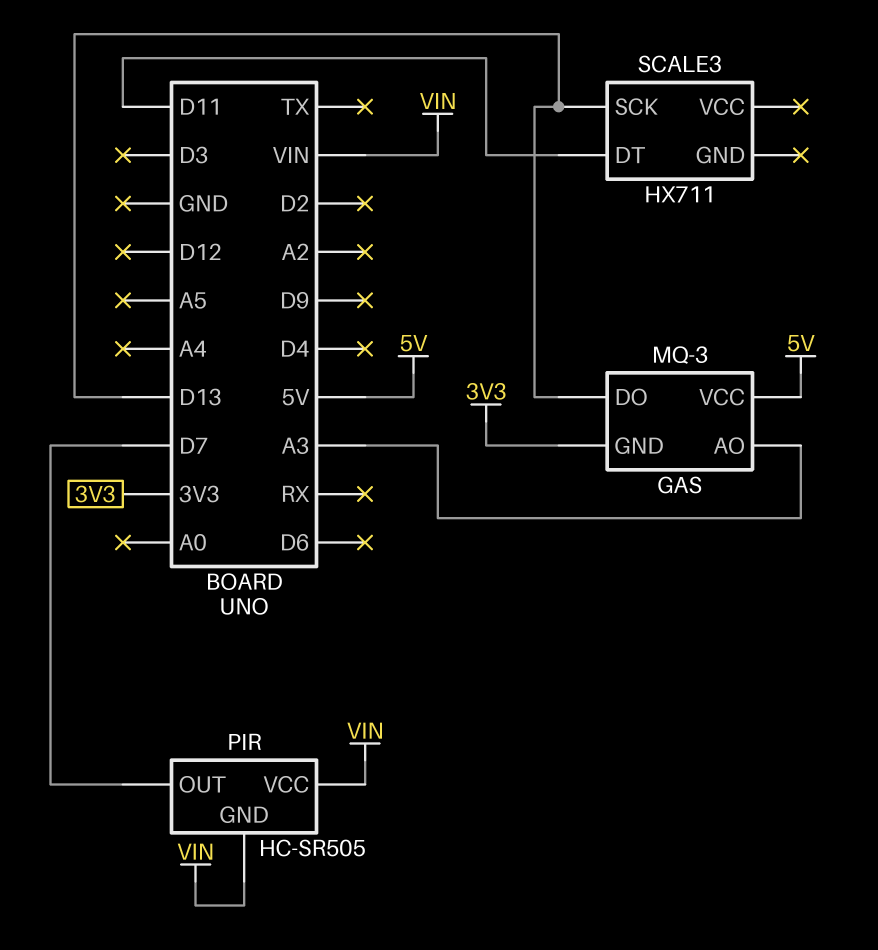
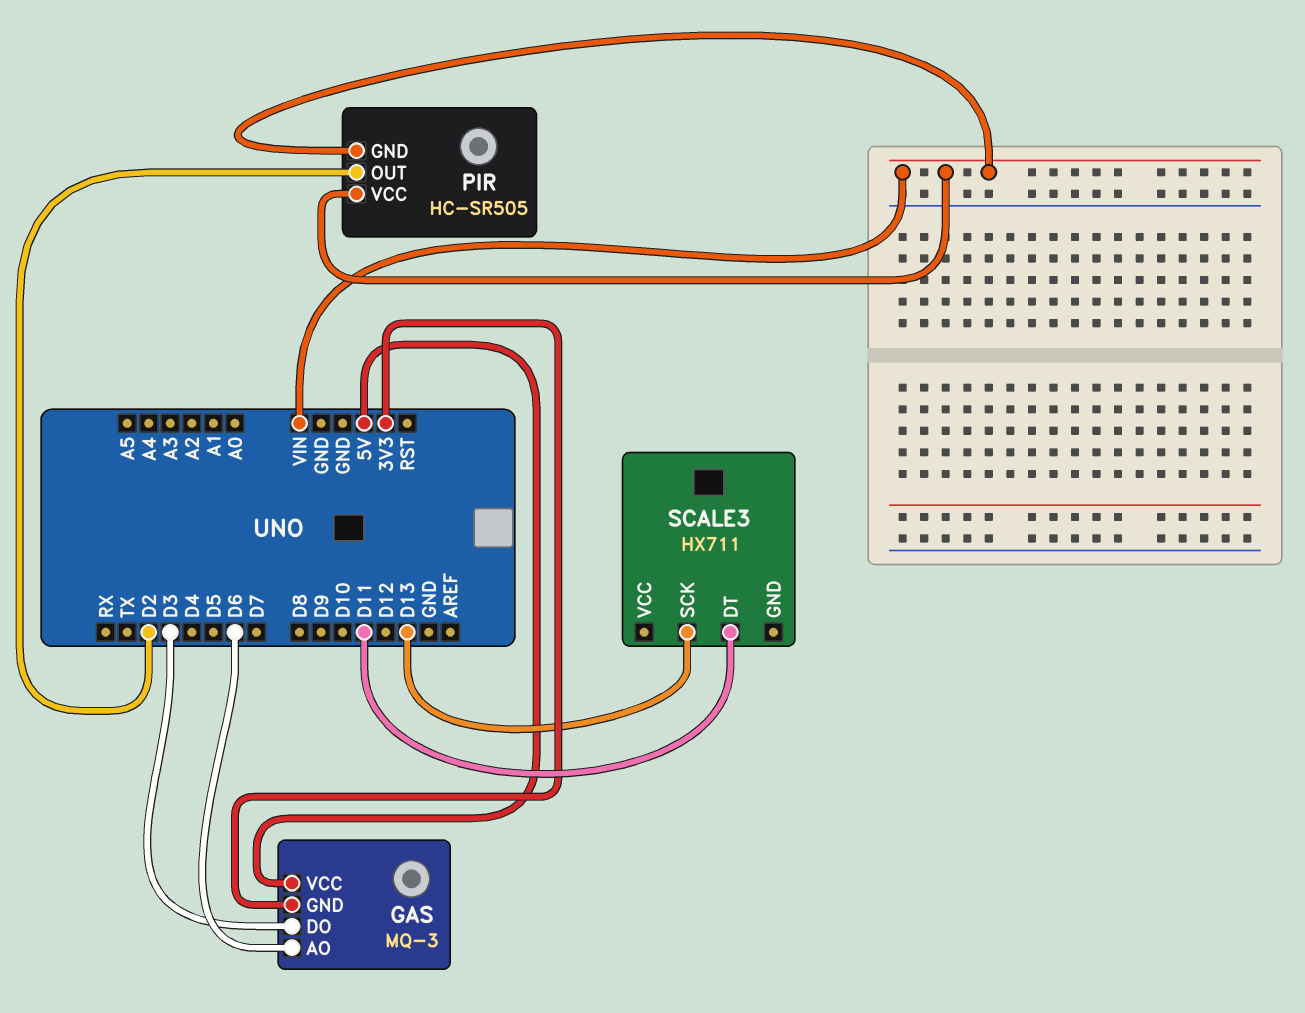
GAS pin AO: A3 -> D6
GAS pin DO: D13 -> D3
PIR pin OUT: D7 -> D2

